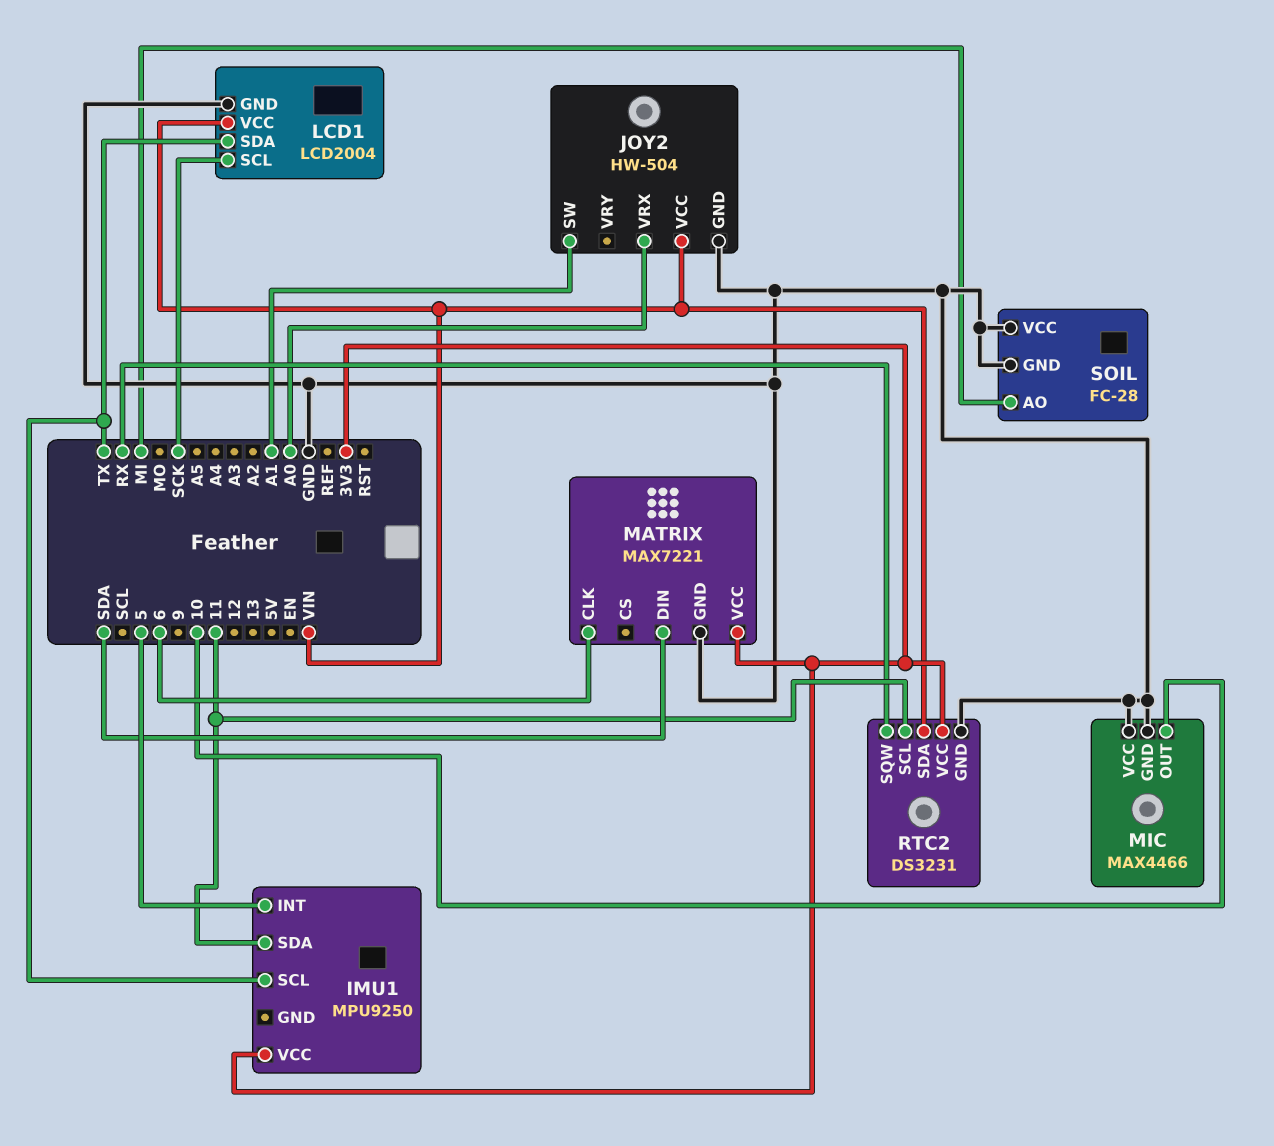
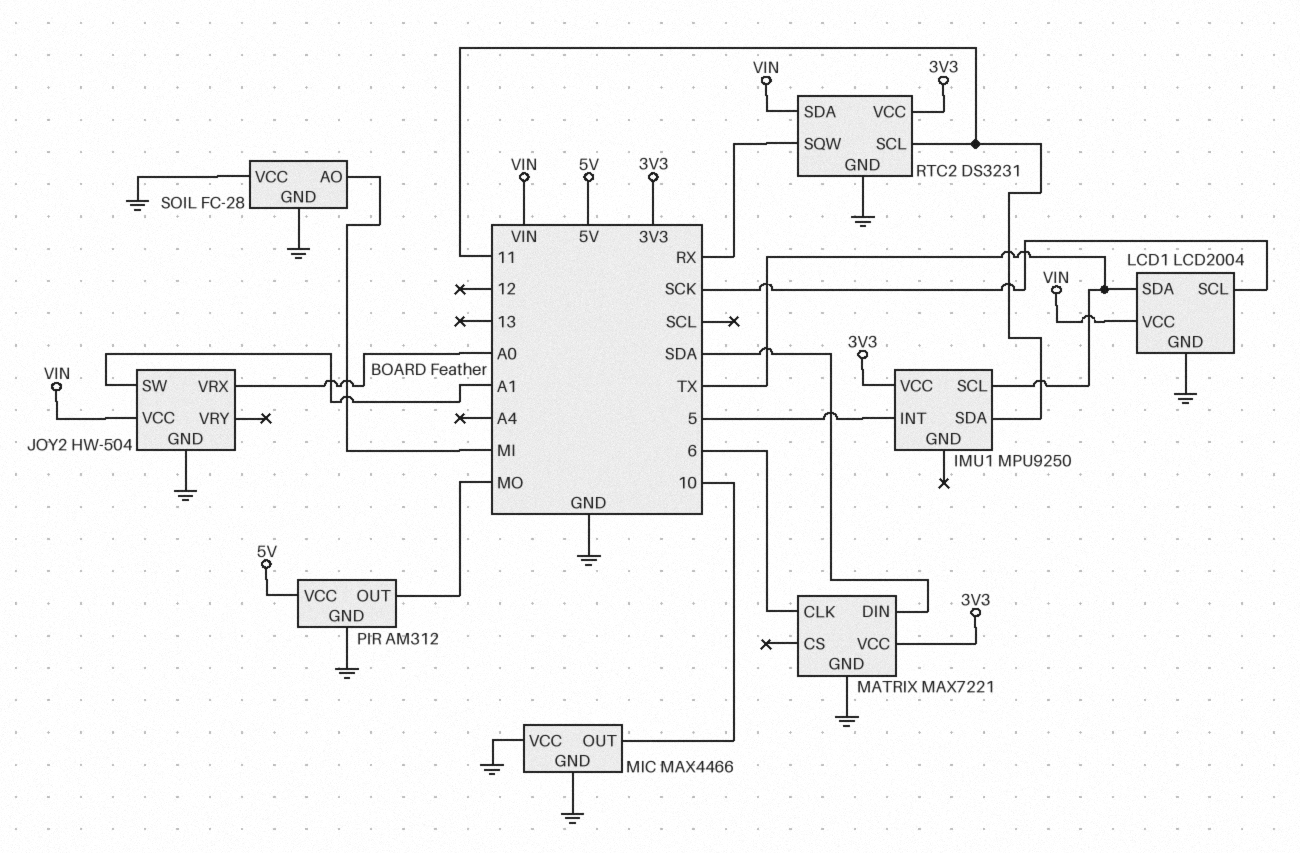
PIR: none -> AM312
PIR pin GND: none -> GND
PIR pin OUT: none -> MO
PIR pin VCC: none -> 5V

